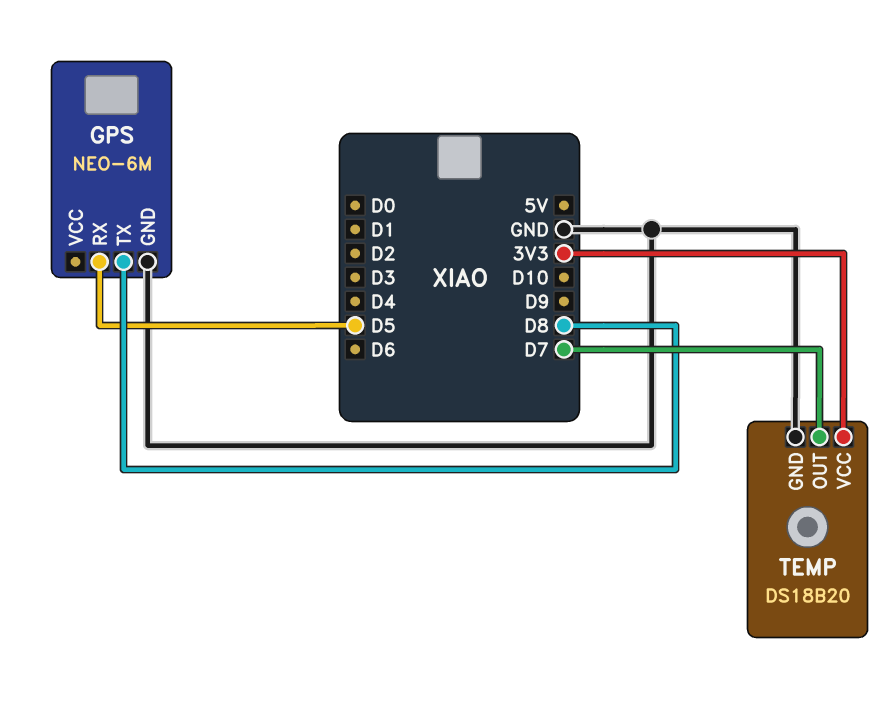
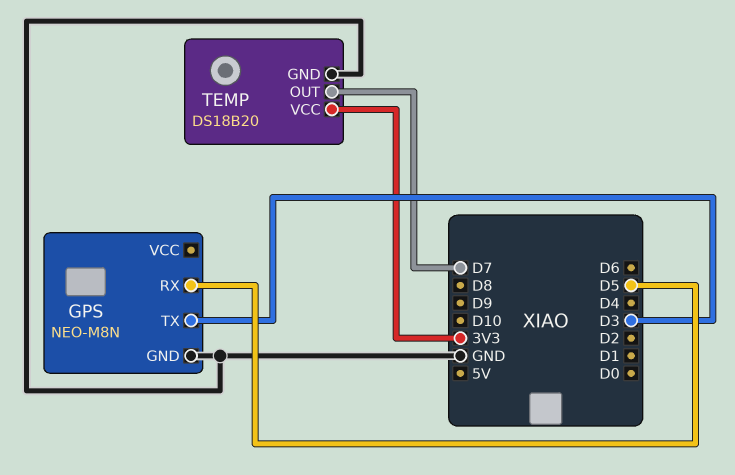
GPS: NEO-6M -> NEO-M8N
GPS pin TX: D8 -> D3

